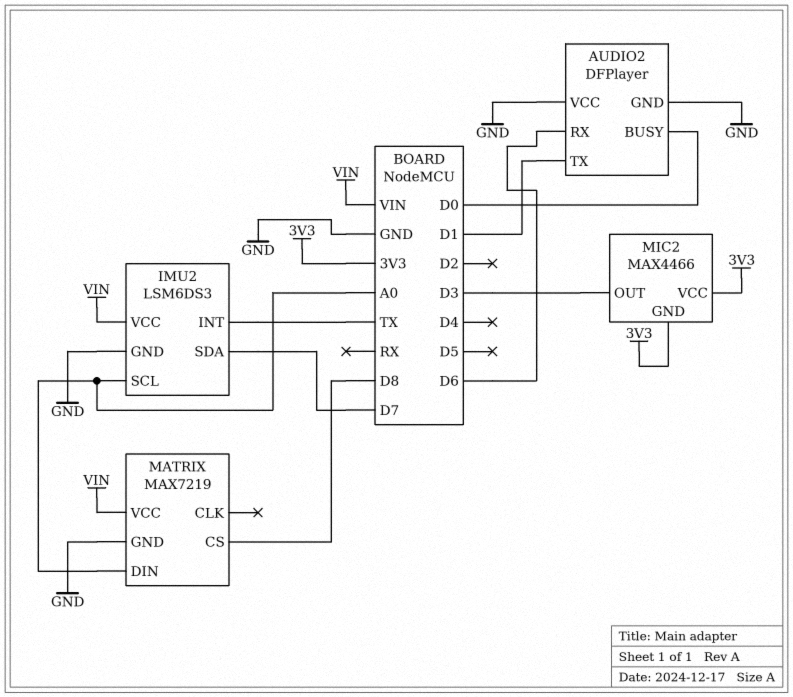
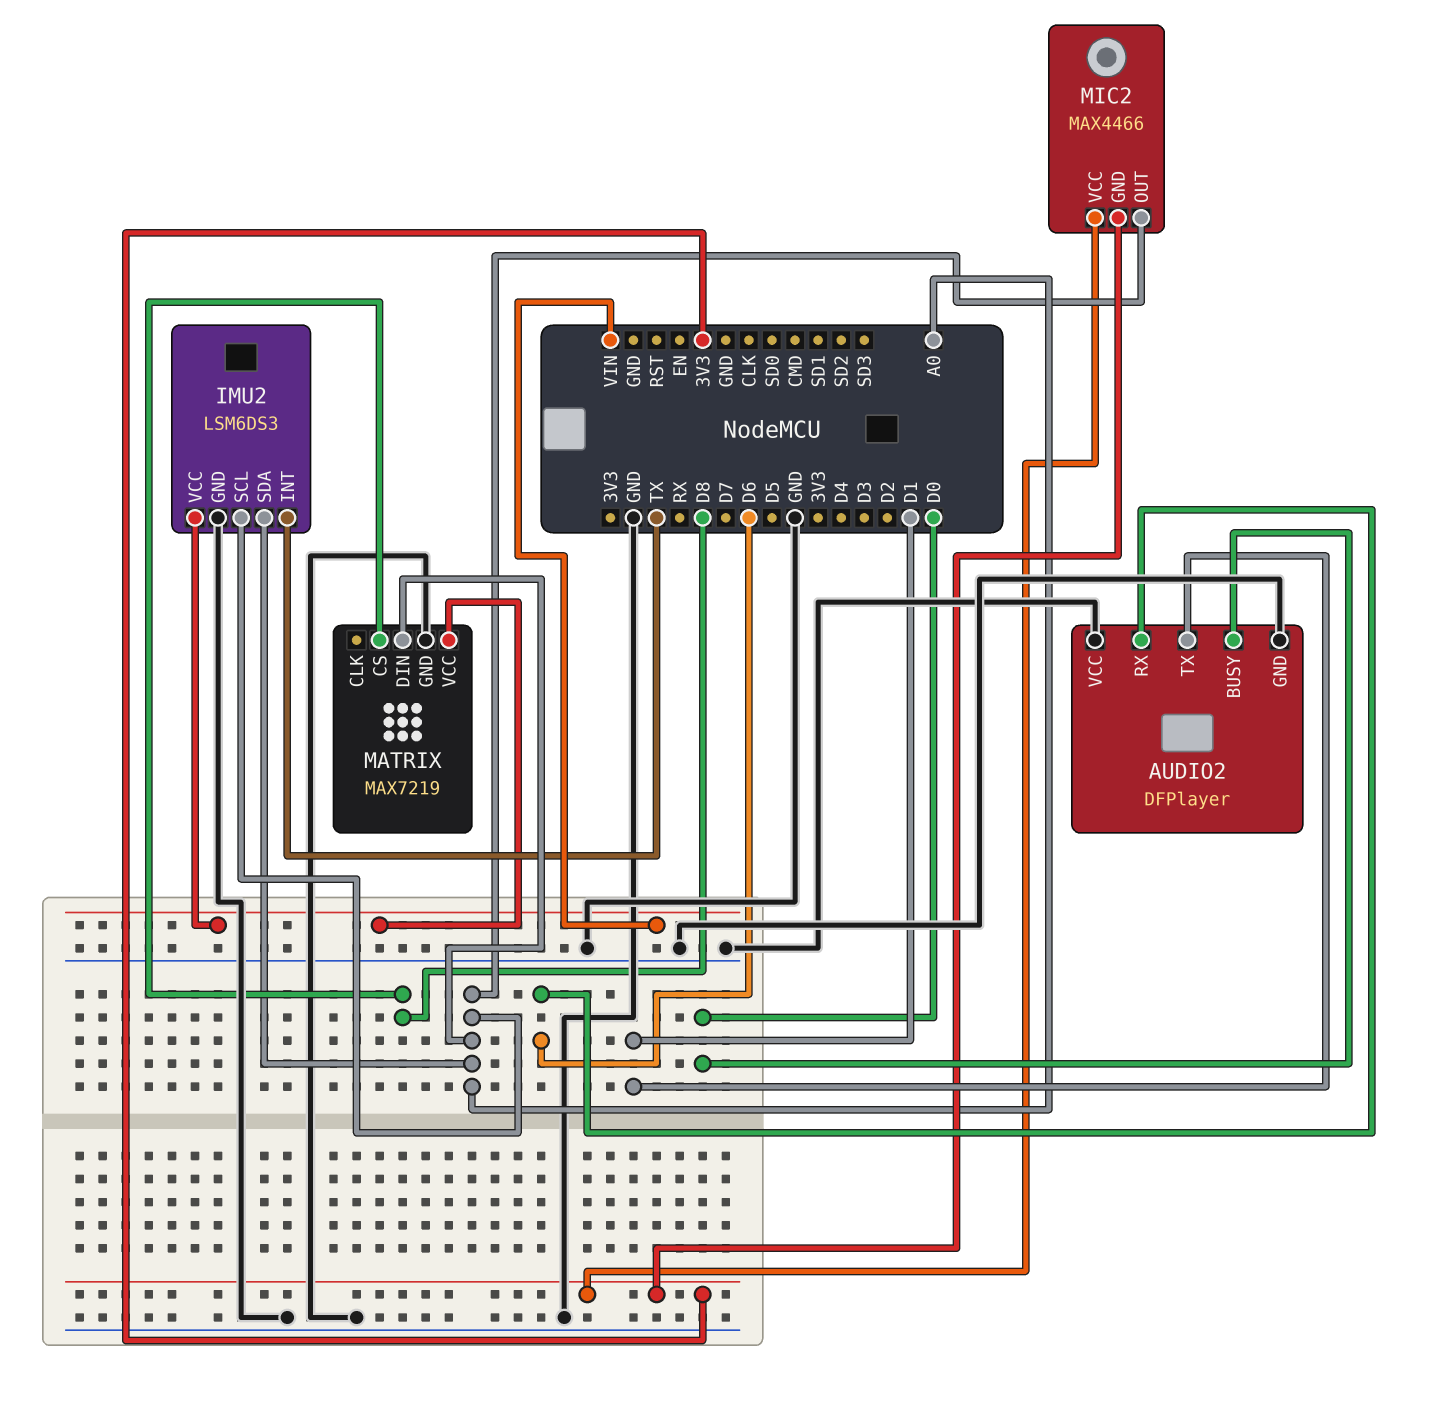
IMU2 pin SDA: D7 -> A0
MIC2 pin OUT: D3 -> A0

